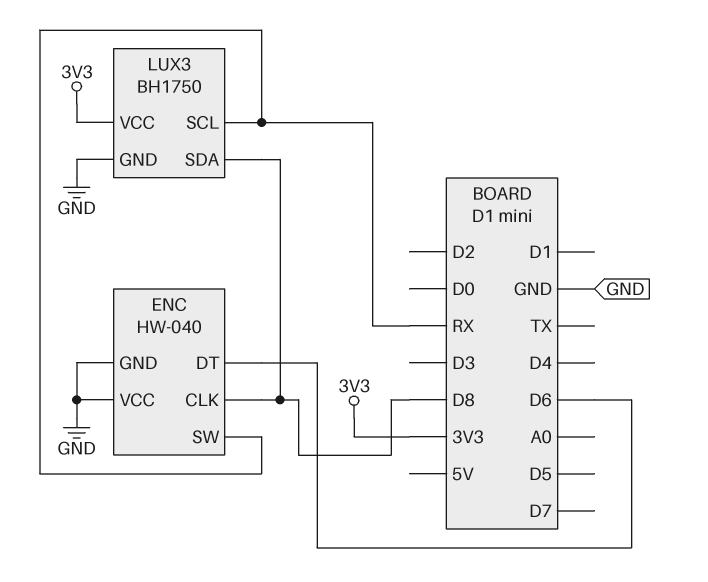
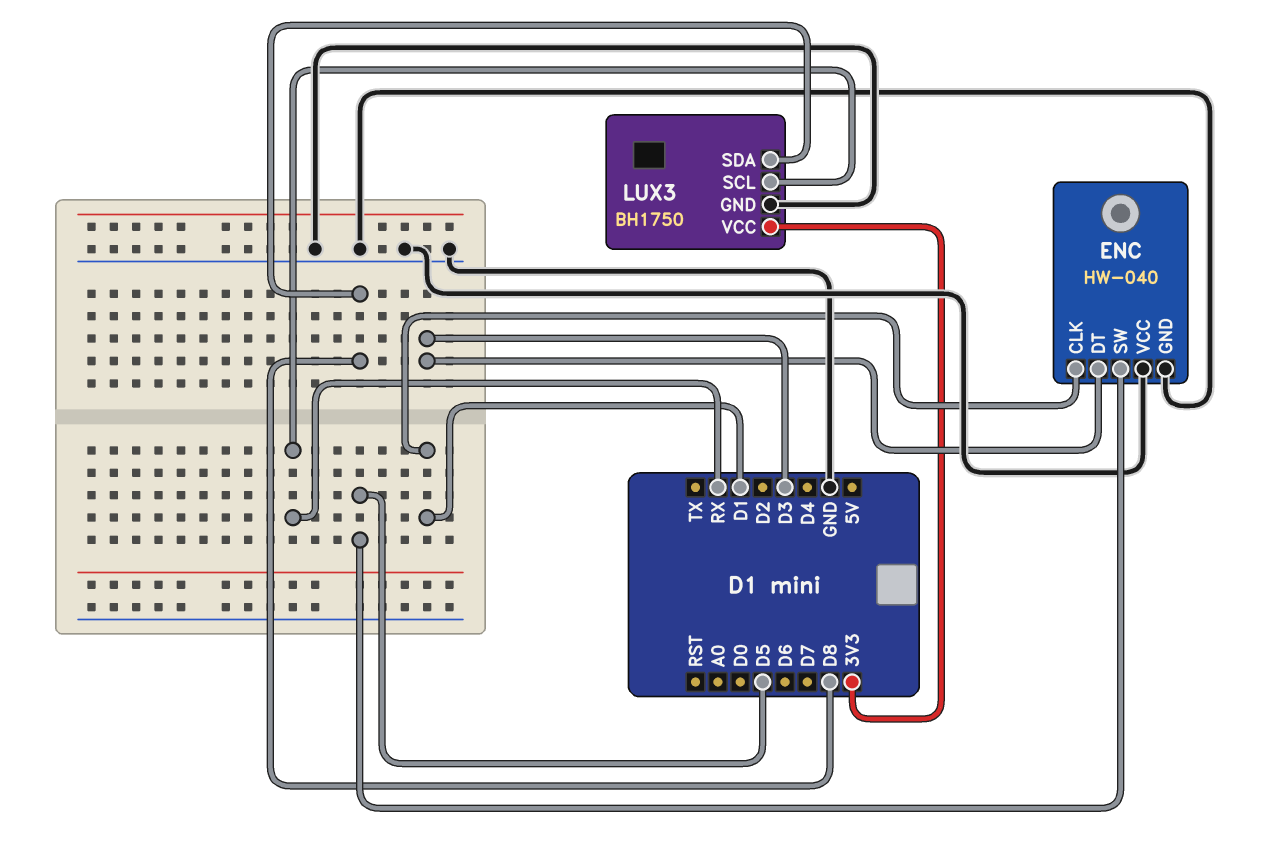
ENC pin CLK: D8 -> D1
ENC pin DT: D6 -> D3
ENC pin SW: RX -> D5

